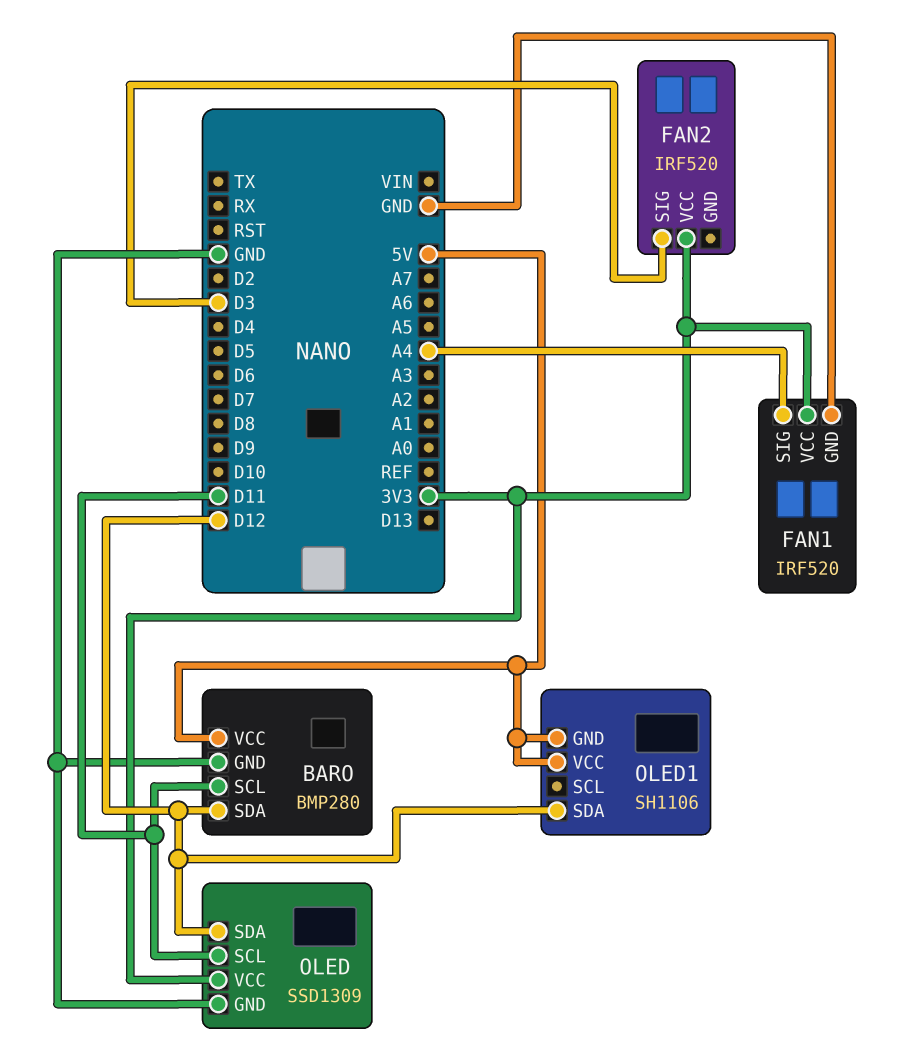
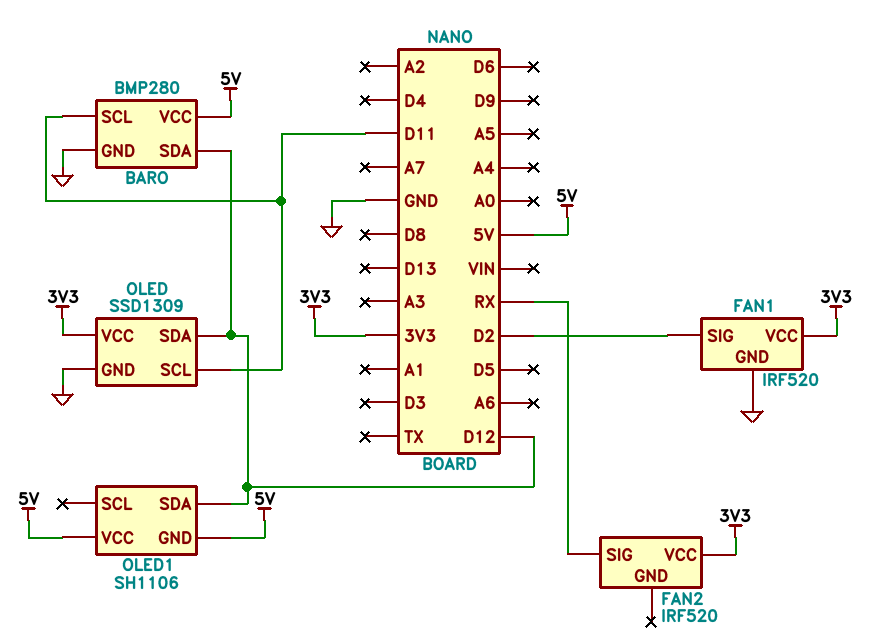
FAN1 pin SIG: A4 -> D2
FAN2 pin SIG: D3 -> RX

